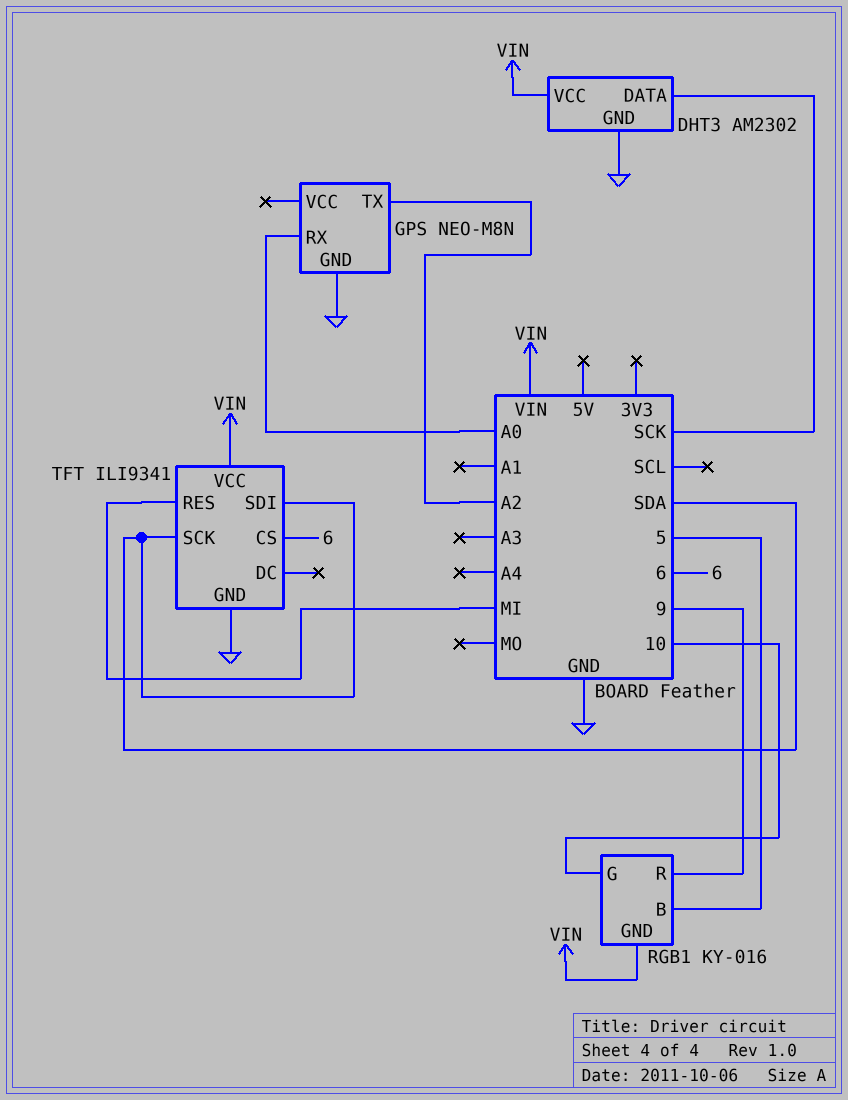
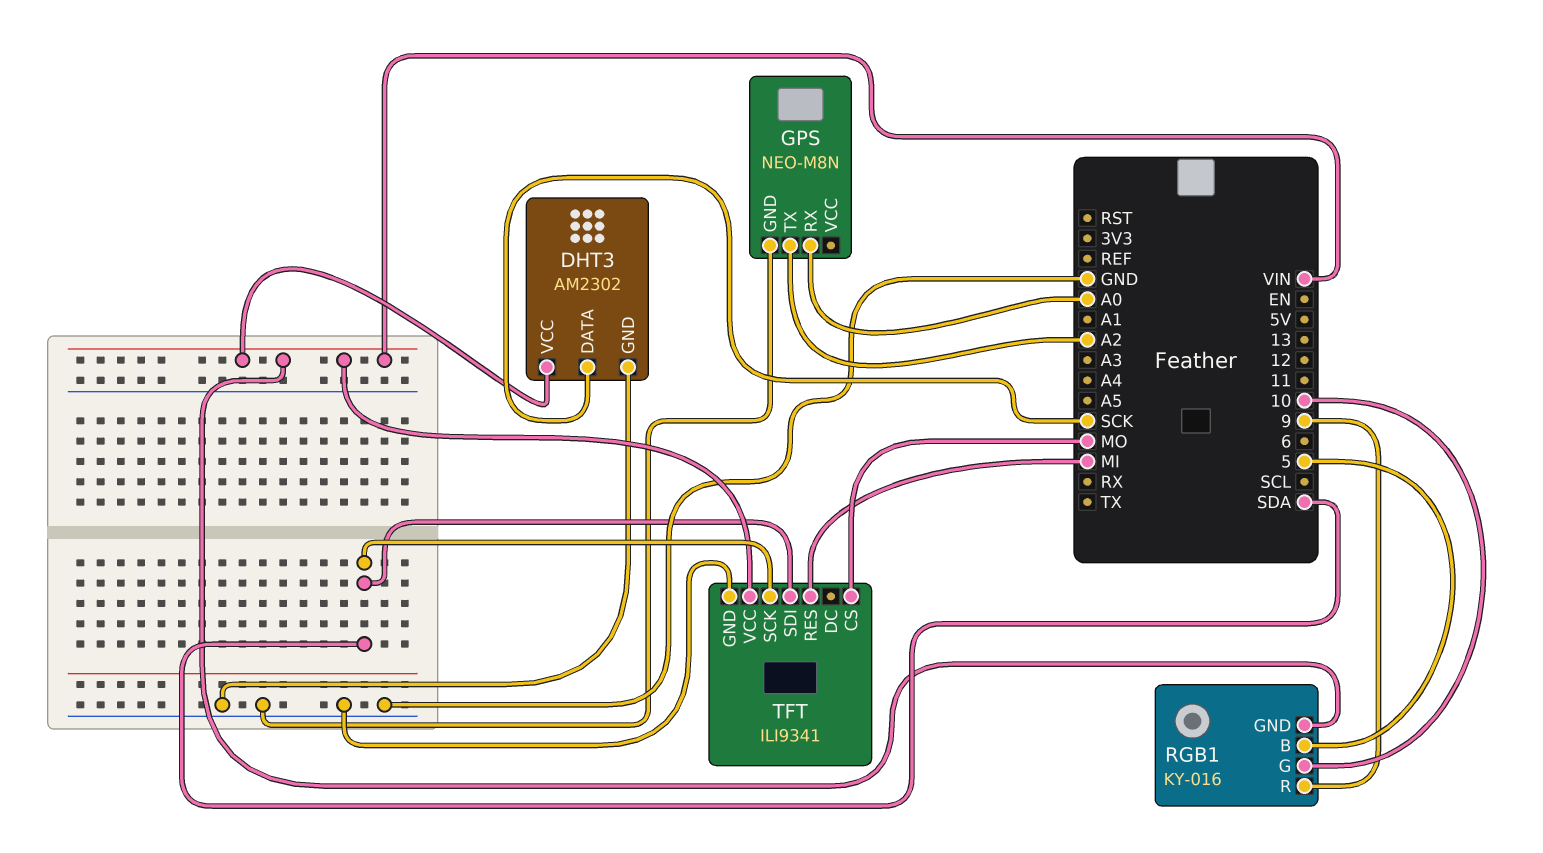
TFT pin CS: 6 -> MO

